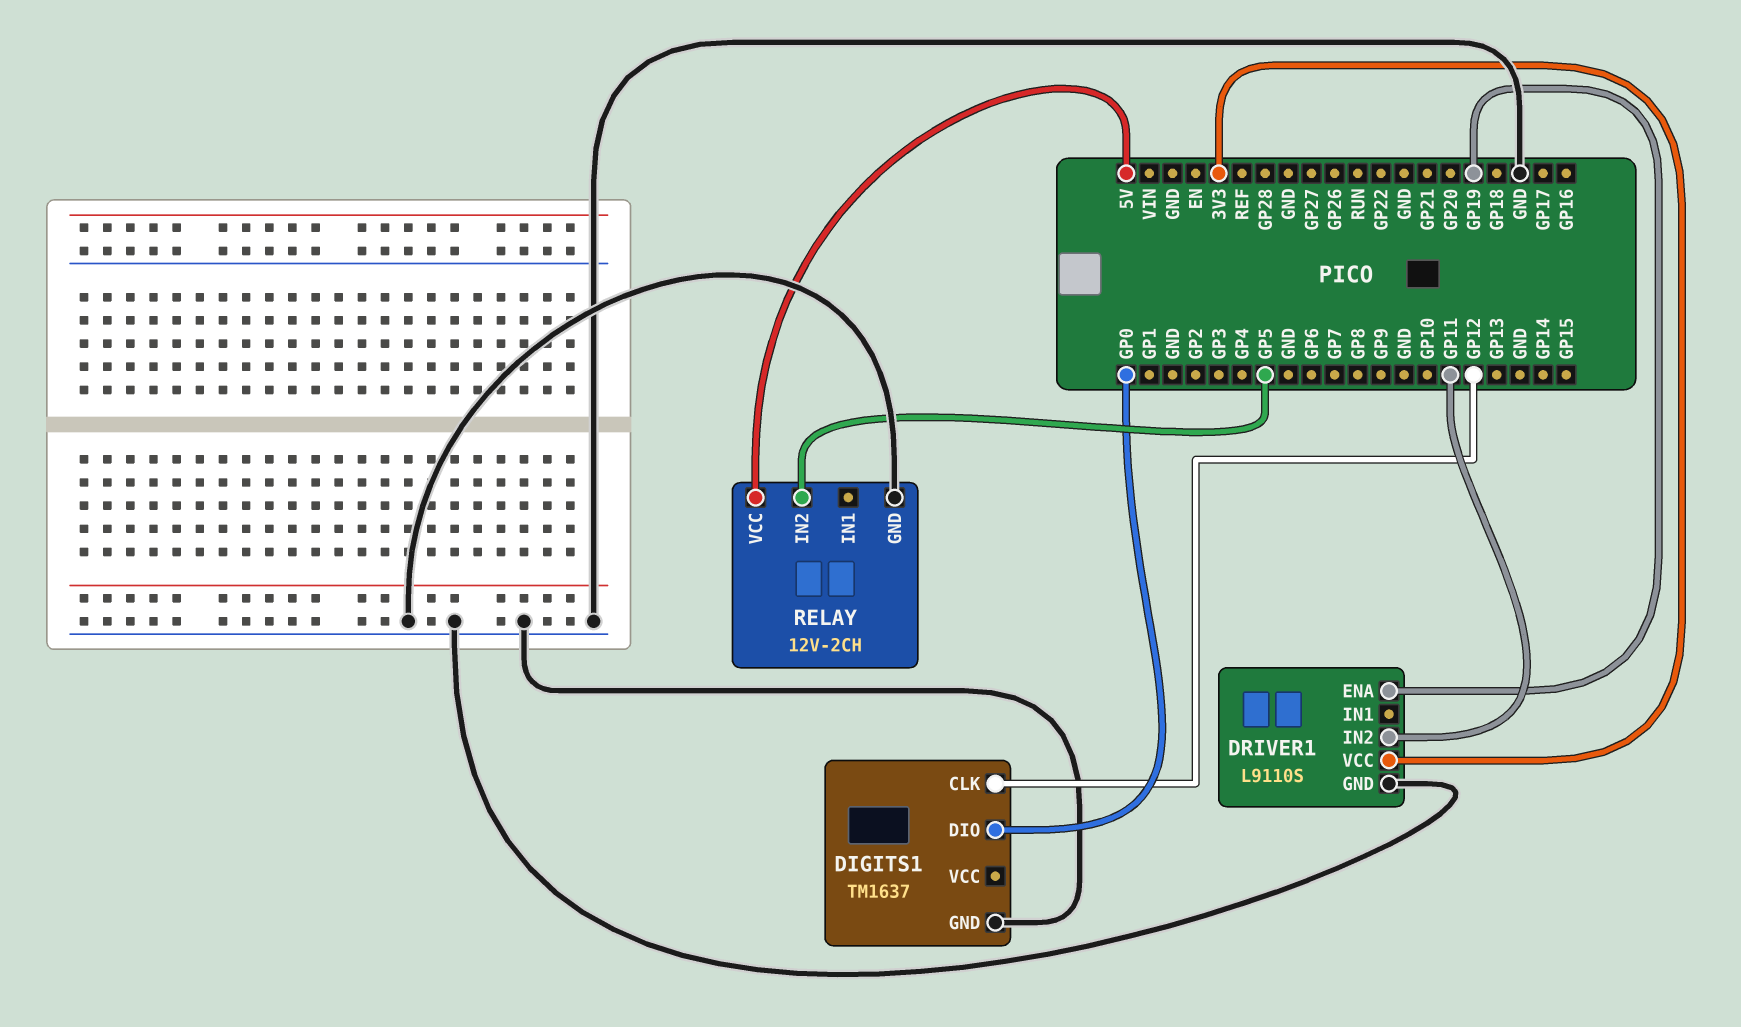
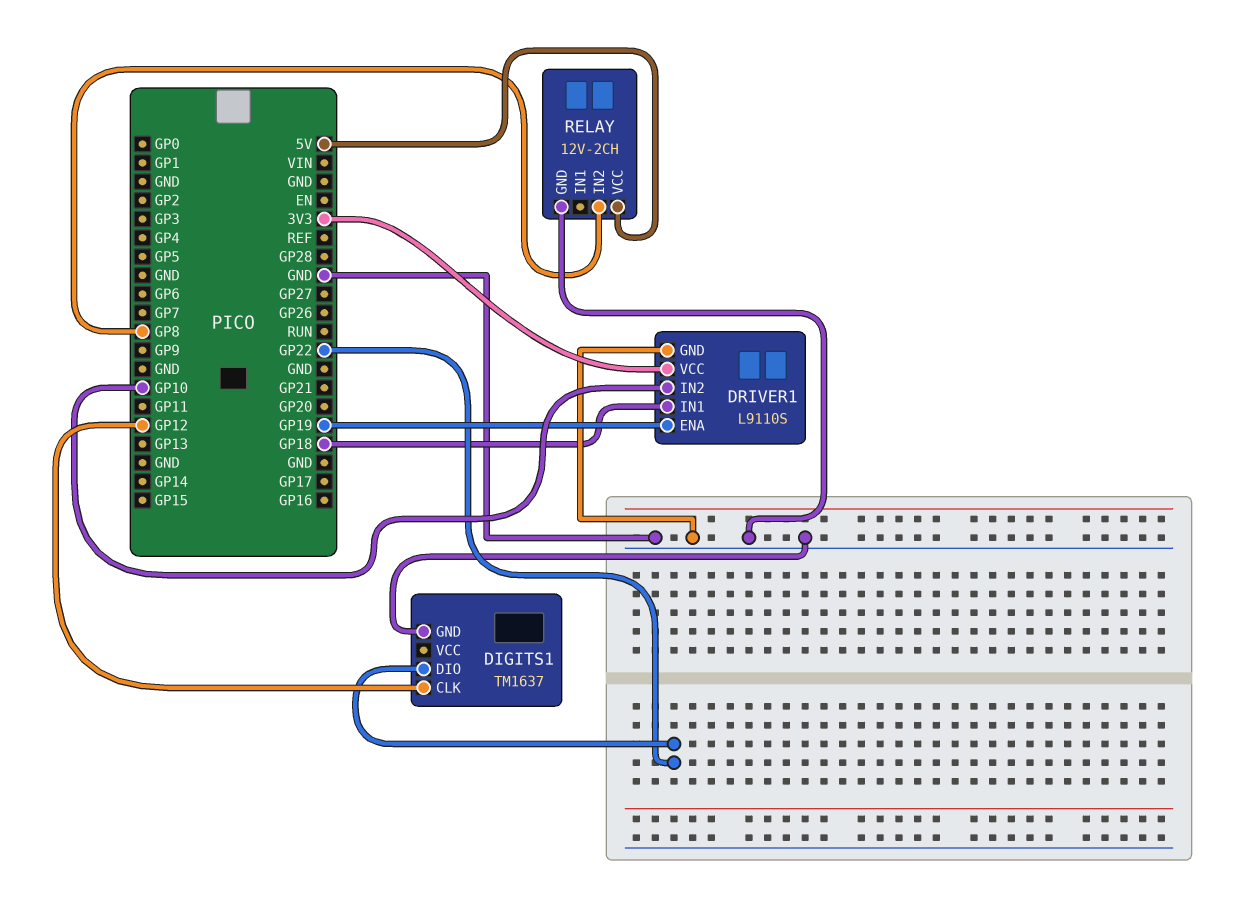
DIGITS1 pin DIO: GP0 -> GP22
DRIVER1 pin IN1: none -> GP18
DRIVER1 pin IN2: GP11 -> GP10
RELAY pin IN2: GP5 -> GP8

